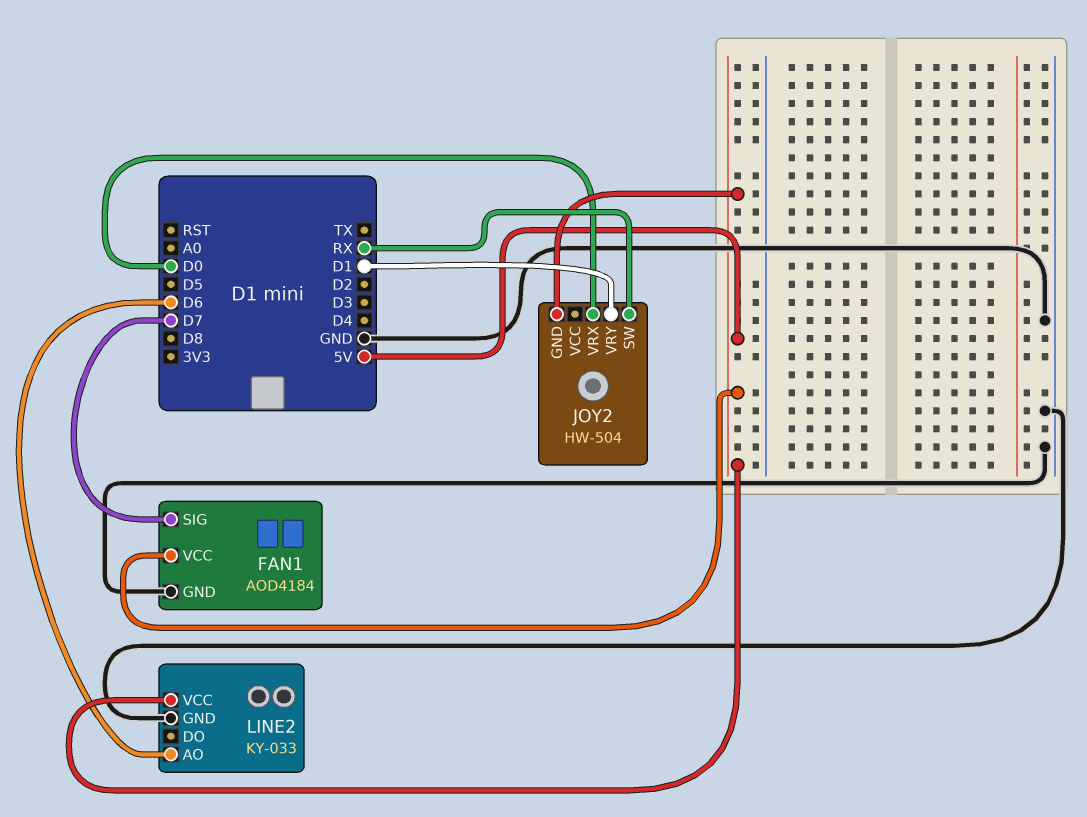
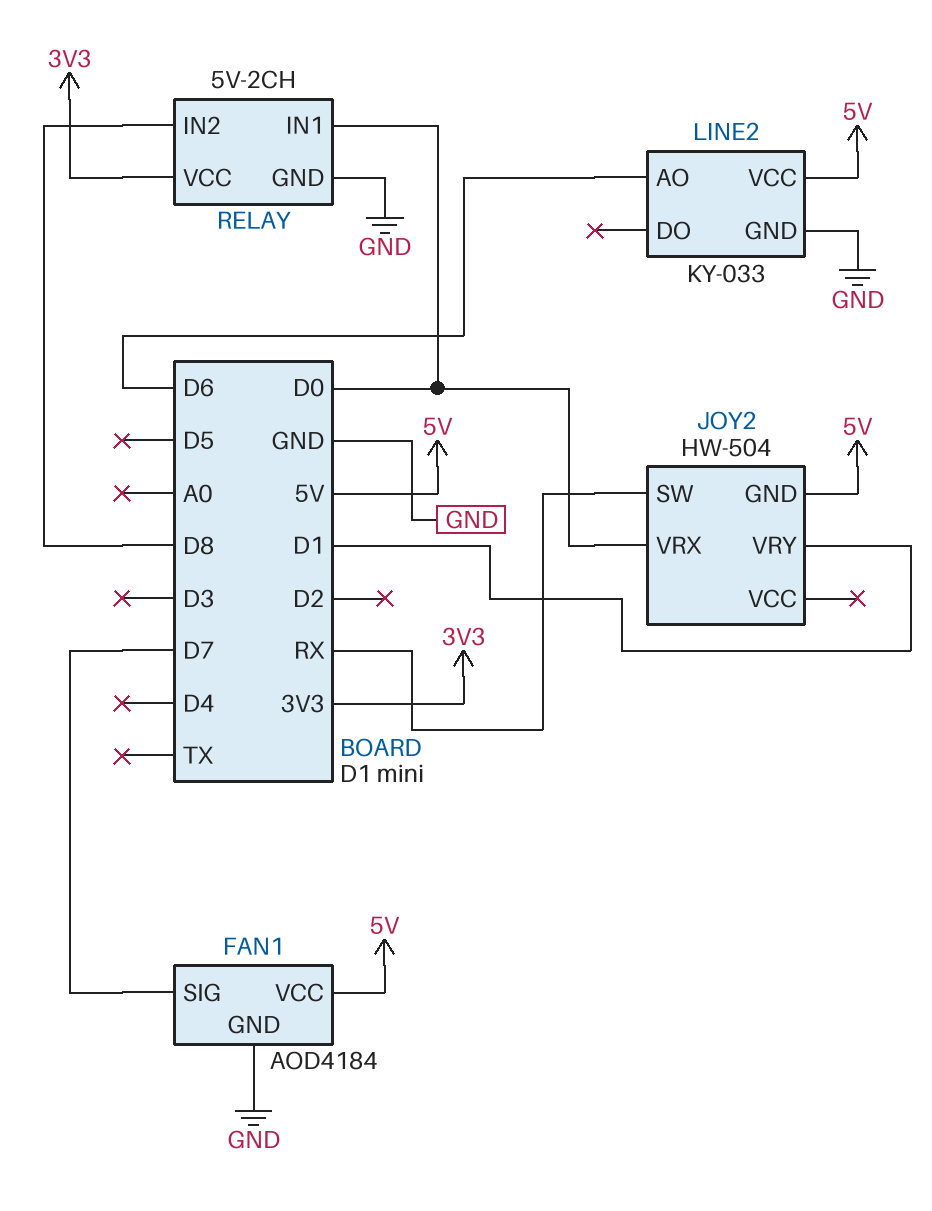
RELAY: none -> 5V-2CH
RELAY pin GND: none -> GND
RELAY pin IN1: none -> D0
RELAY pin IN2: none -> D8
RELAY pin VCC: none -> 3V3

